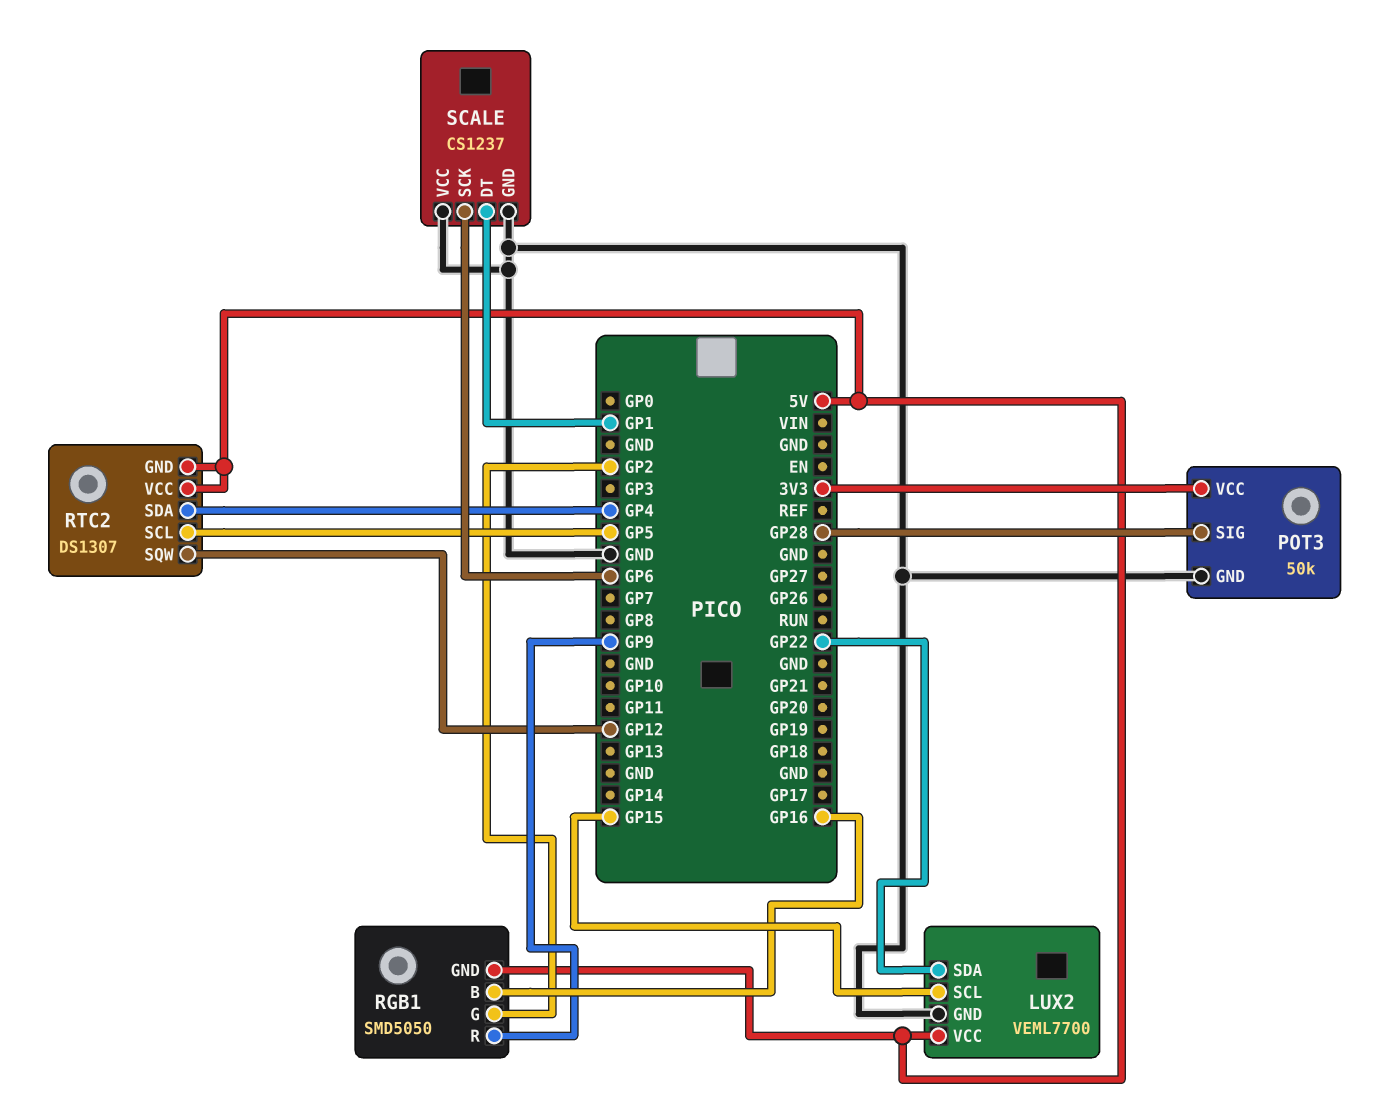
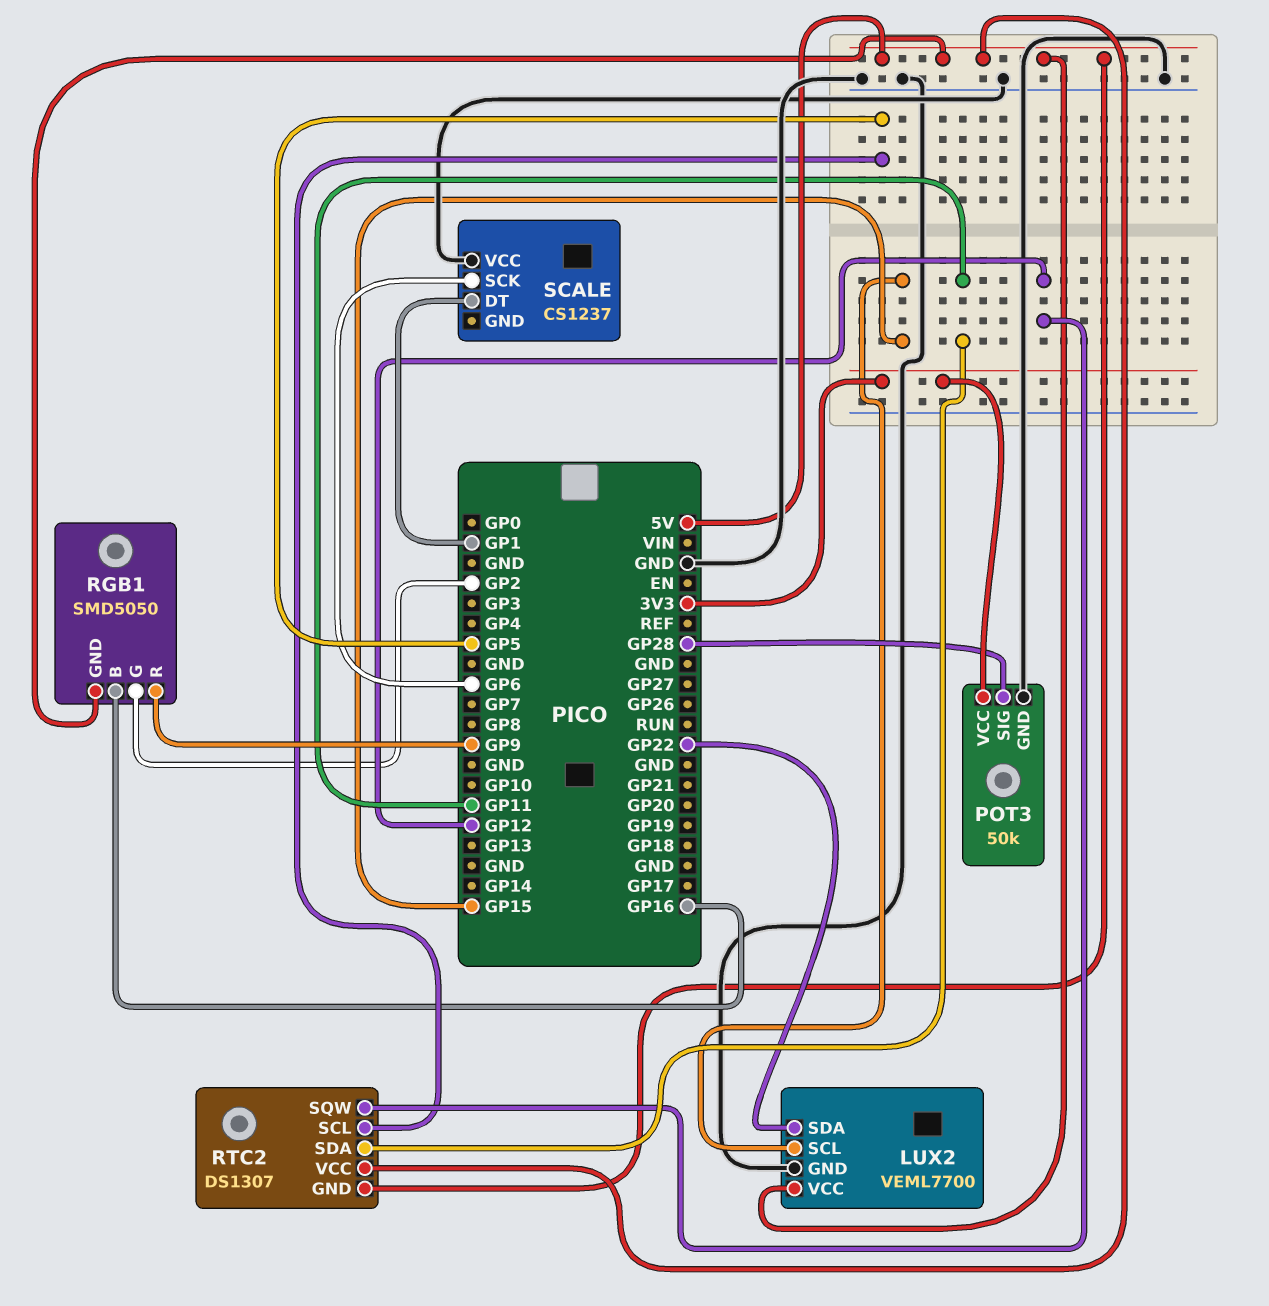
RTC2 pin SDA: GP4 -> GP11
SCALE pin GND: GND -> none

